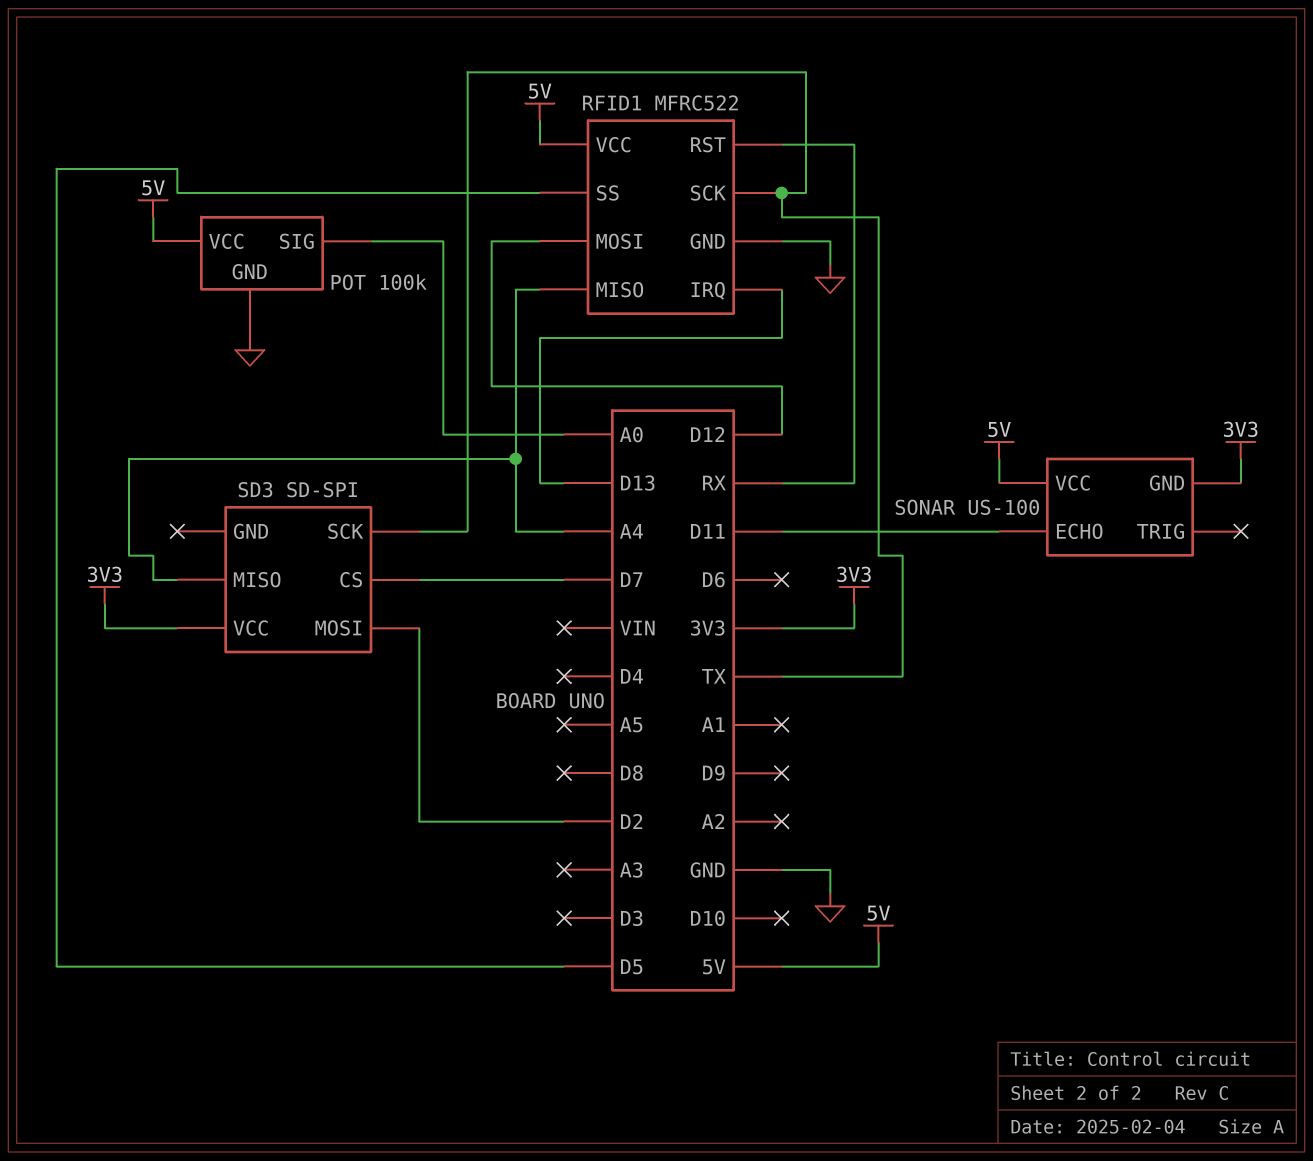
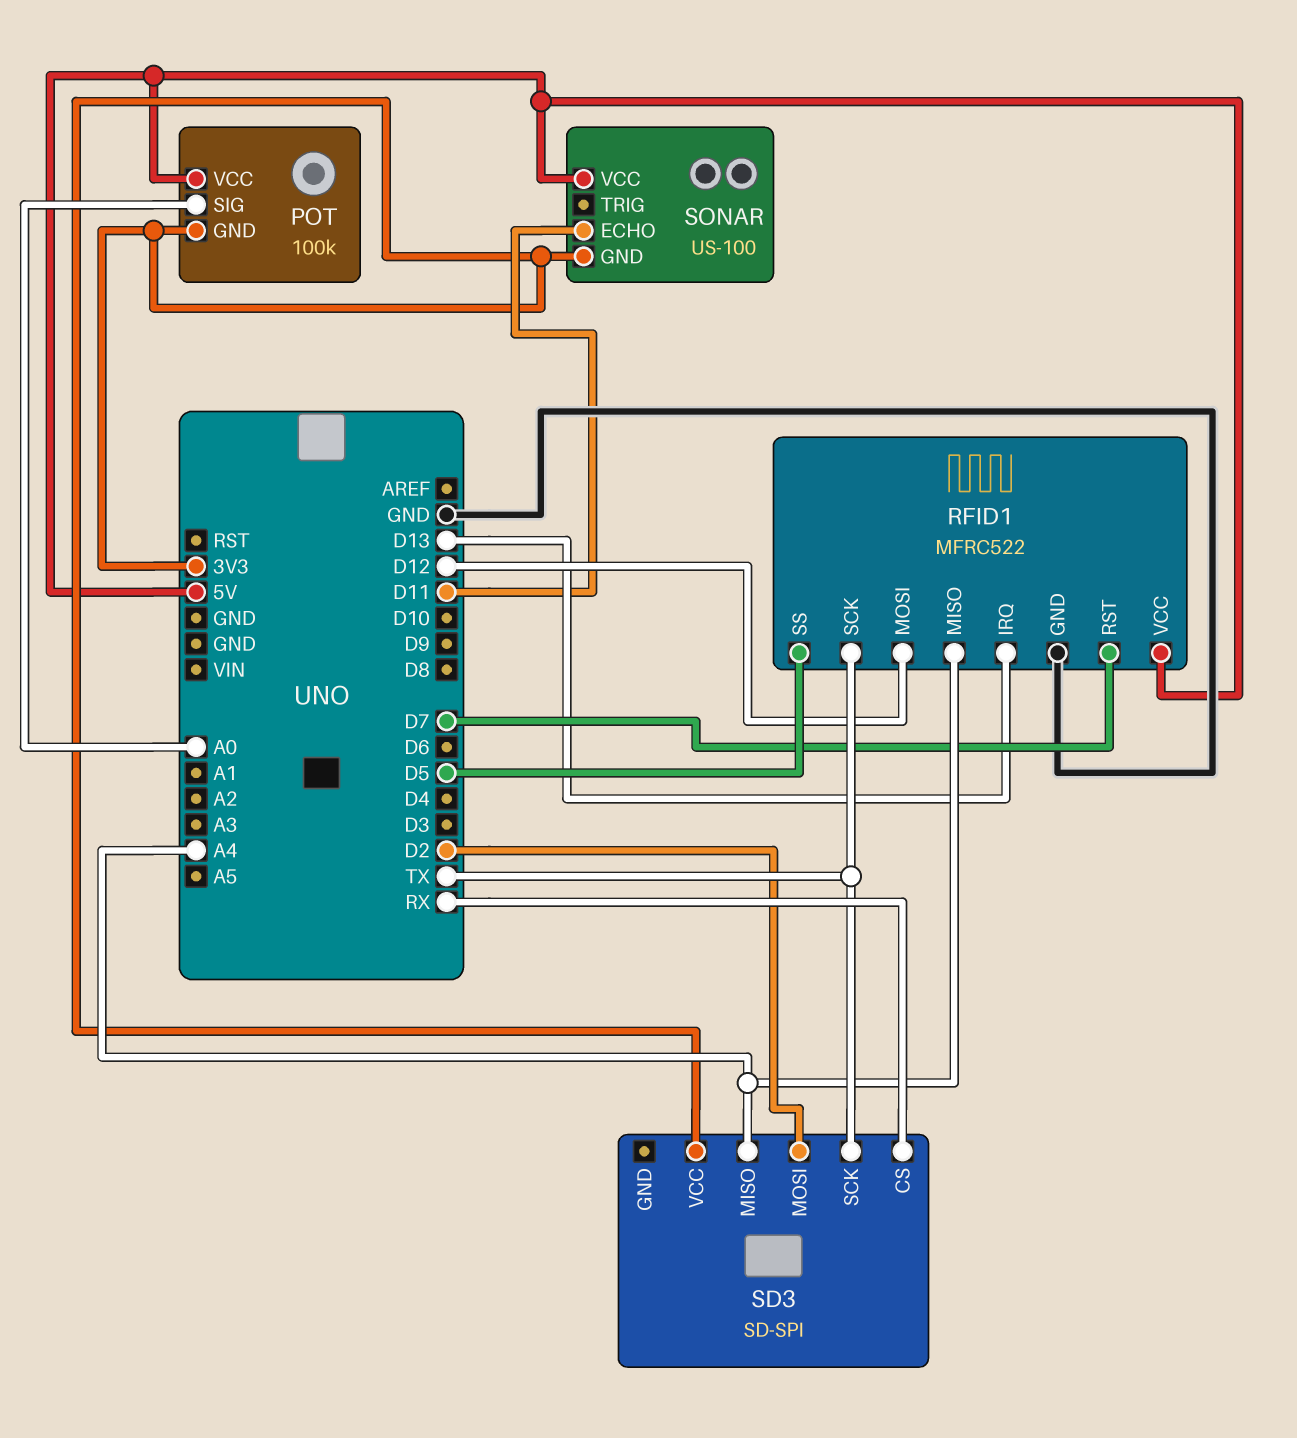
POT pin GND: GND -> 3V3
RFID1 pin RST: RX -> D7
SD3 pin CS: D7 -> RX

